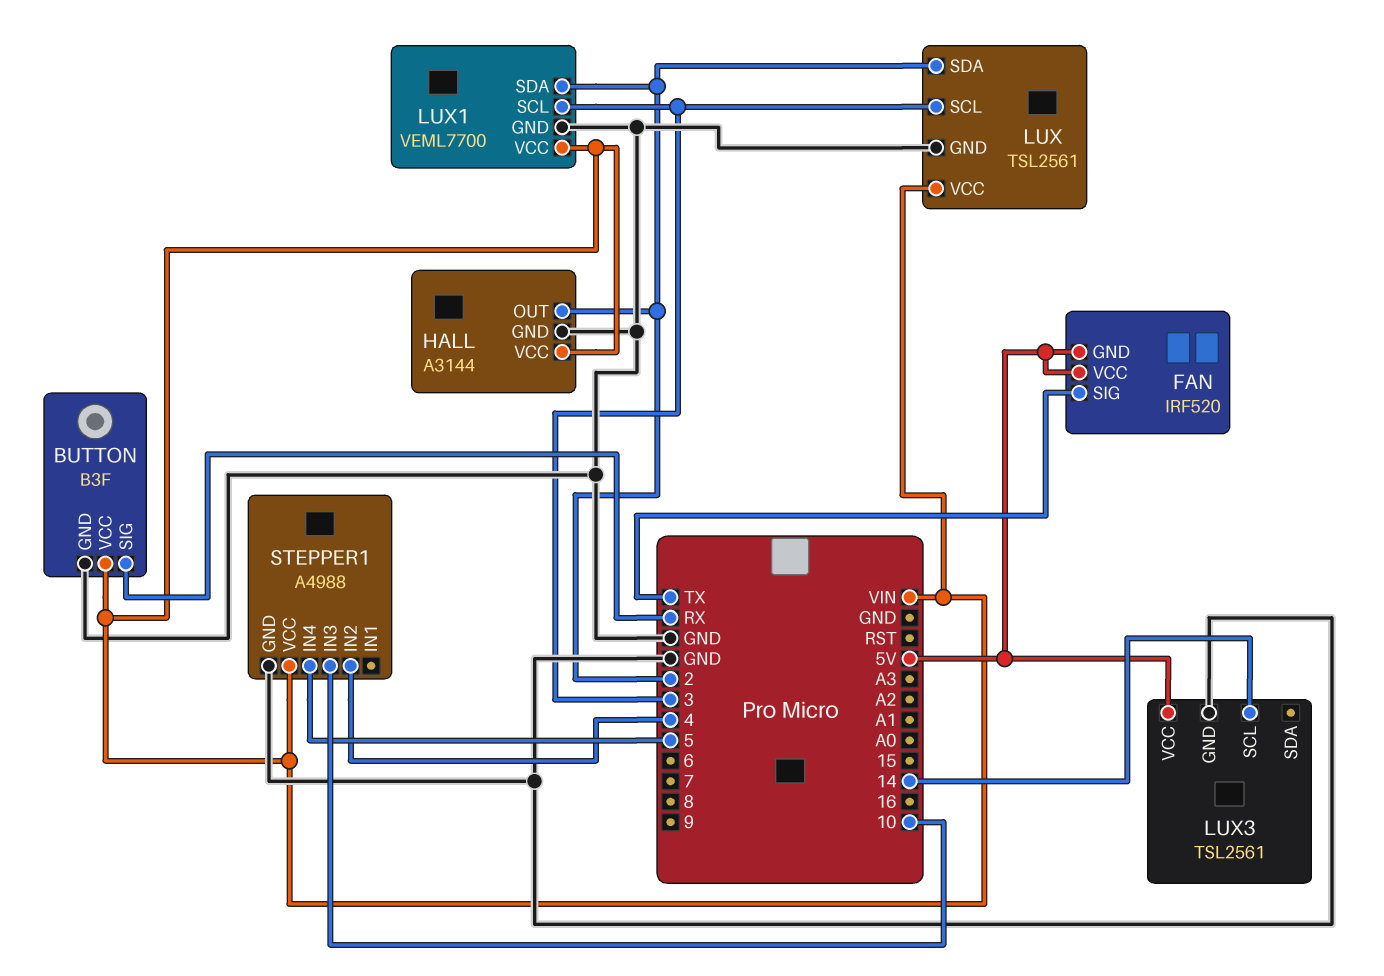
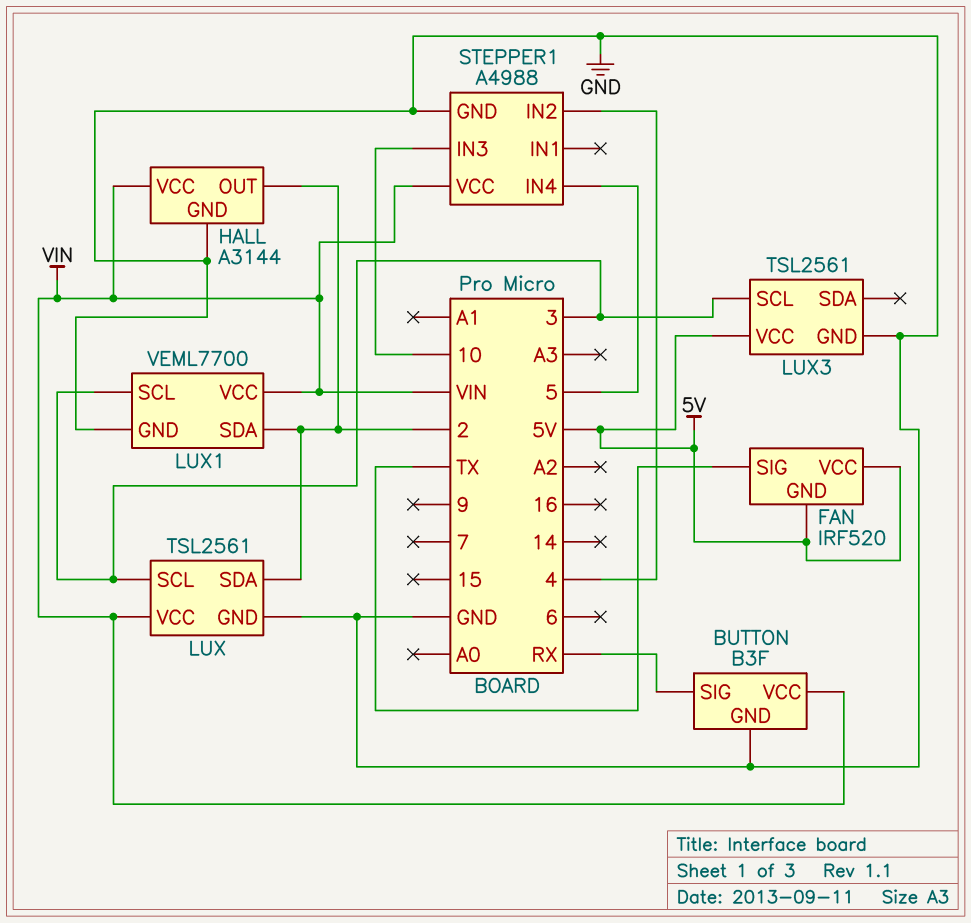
LUX3 pin SCL: 14 -> 3

